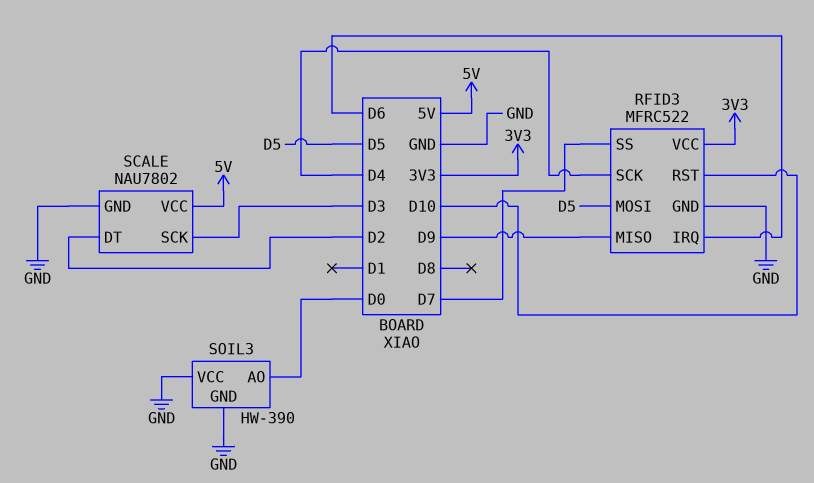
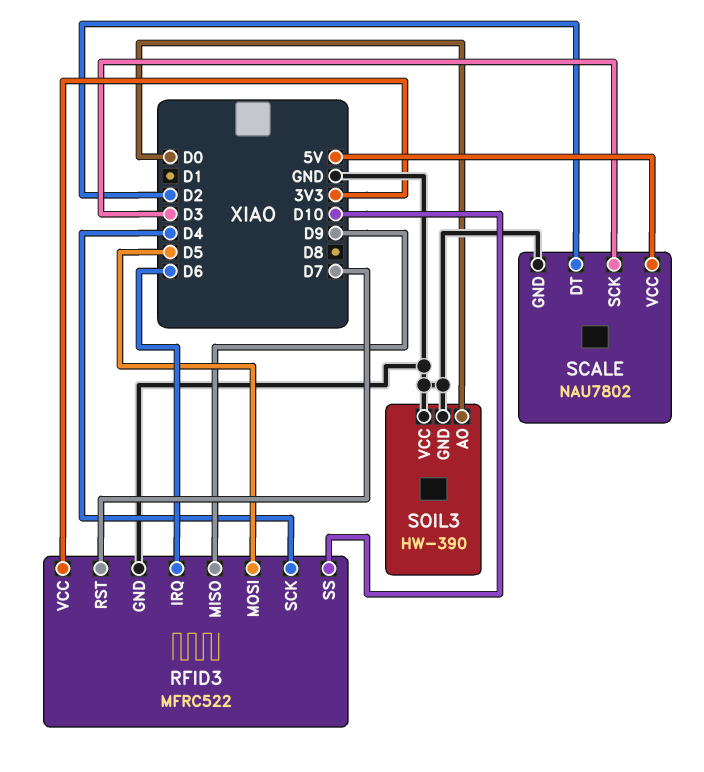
RFID3 pin RST: D10 -> D7
RFID3 pin SS: D7 -> D10

